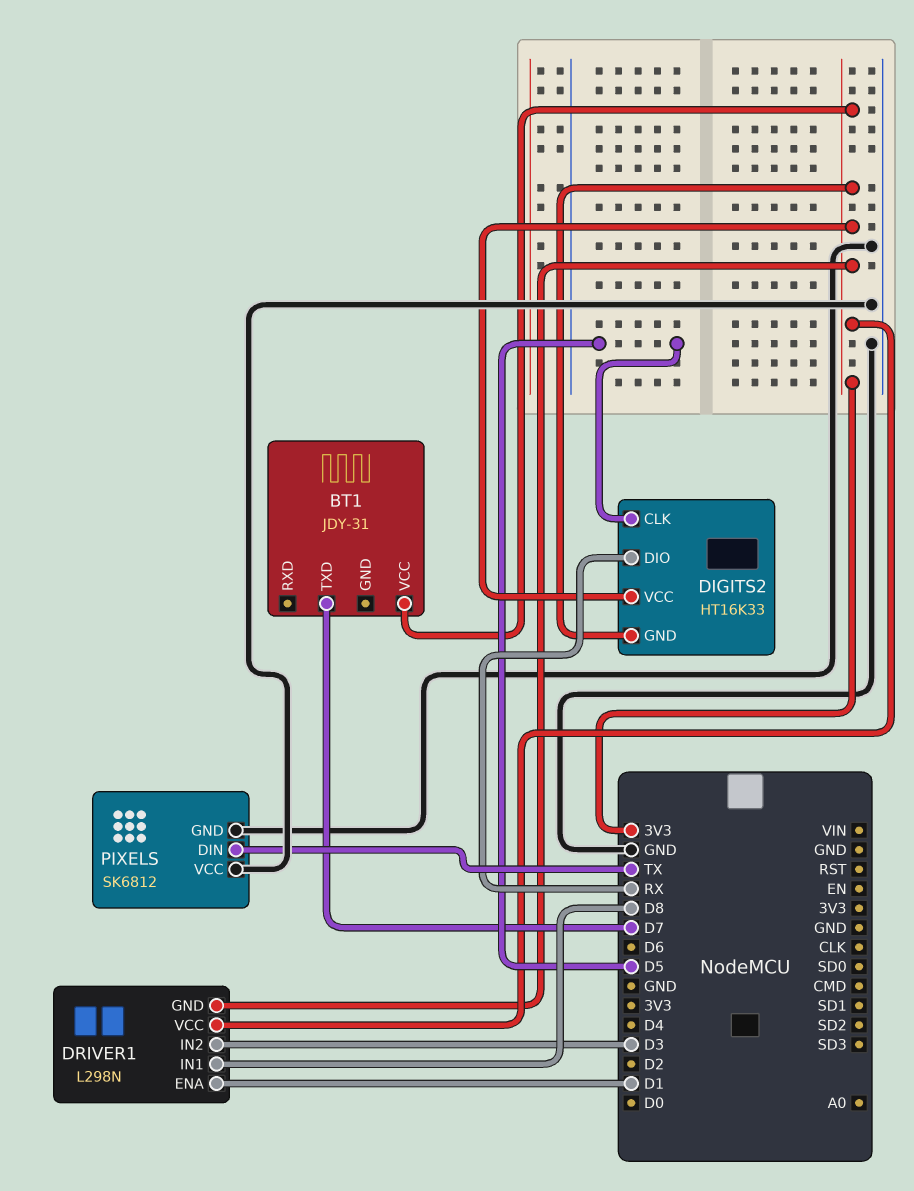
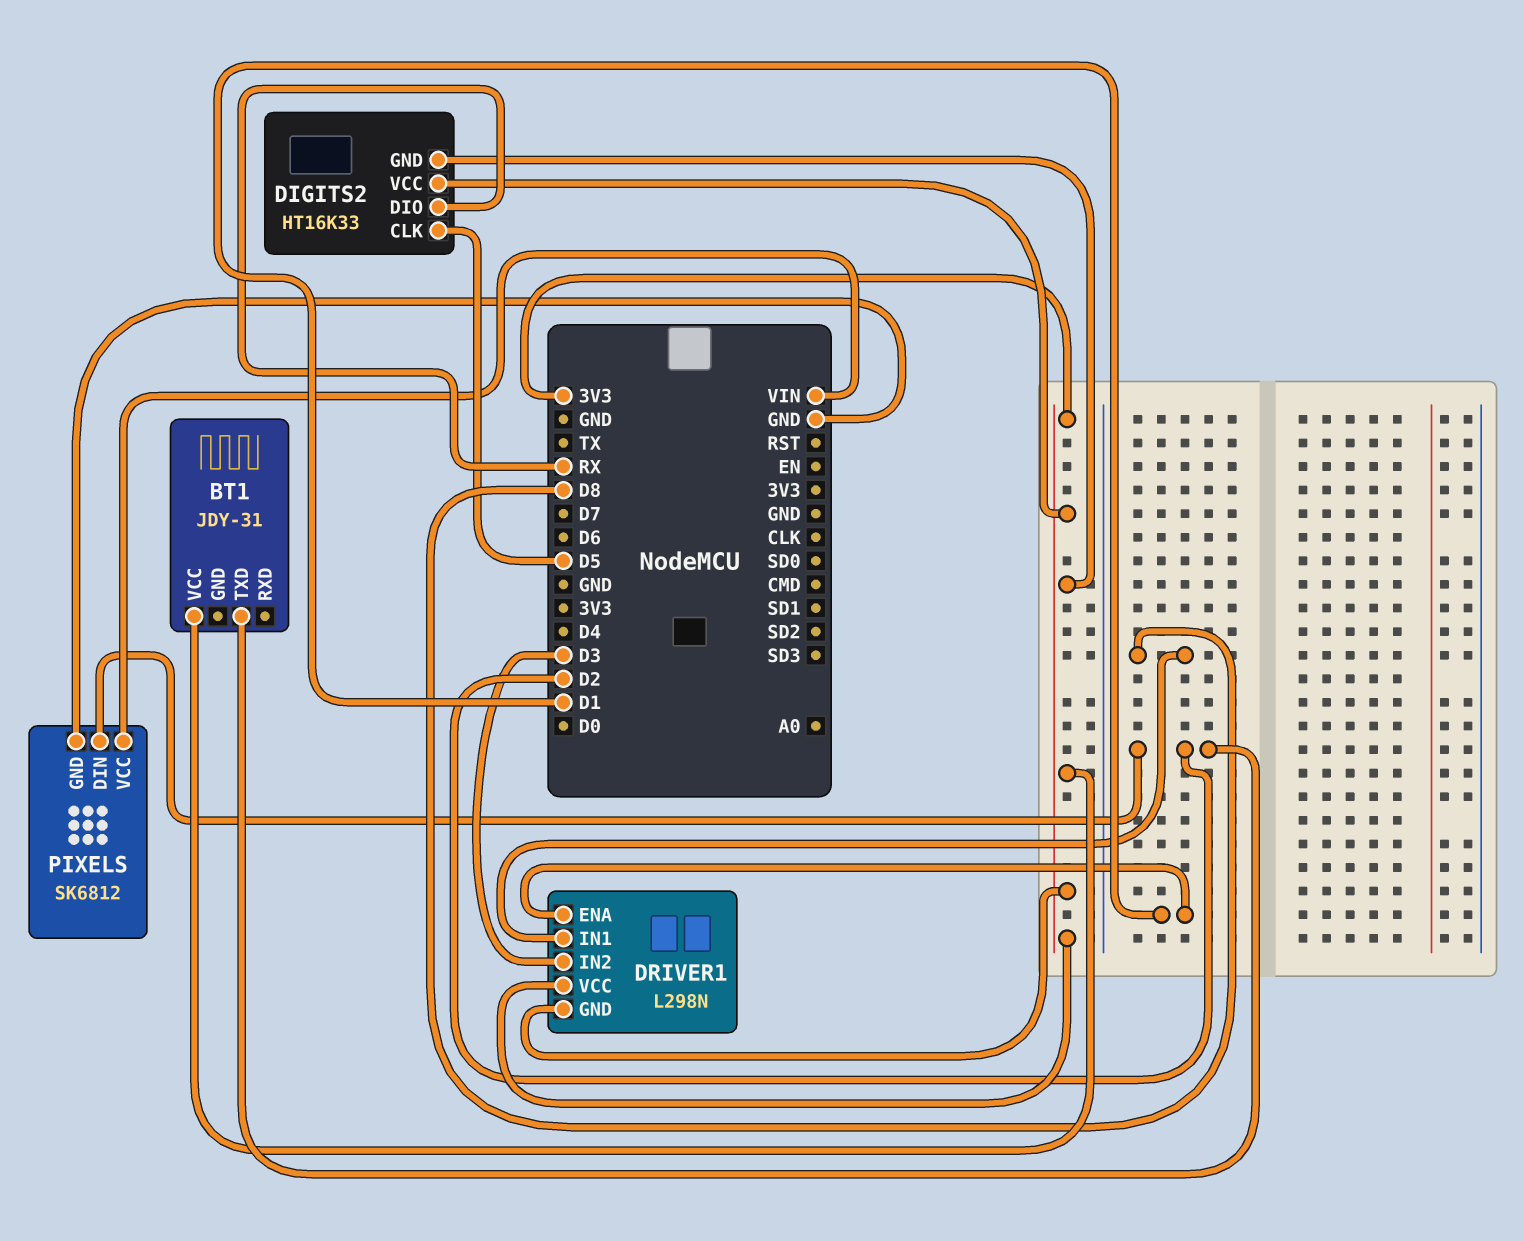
BT1 pin TXD: D7 -> D2
PIXELS pin DIN: TX -> D2
PIXELS pin VCC: GND -> VIN

